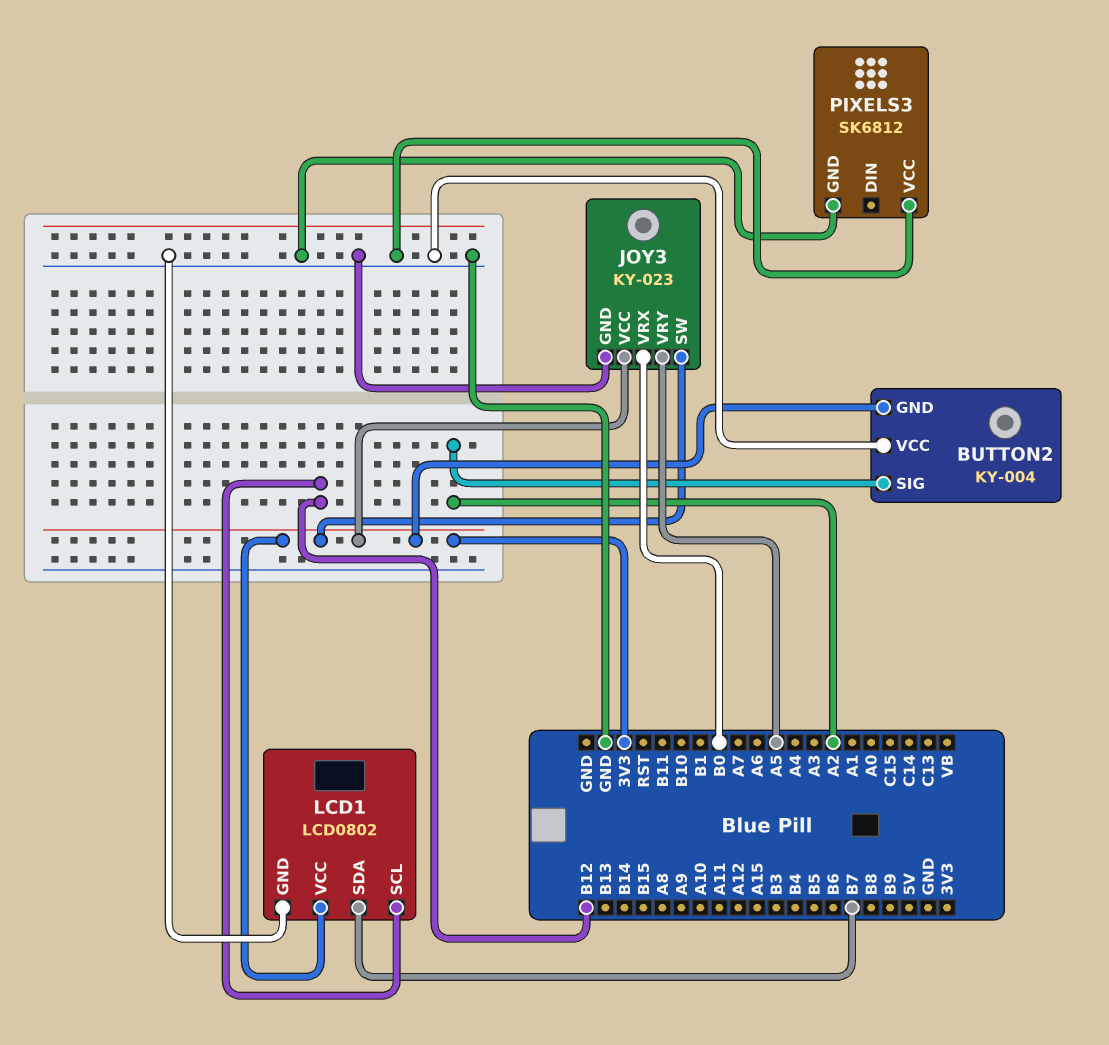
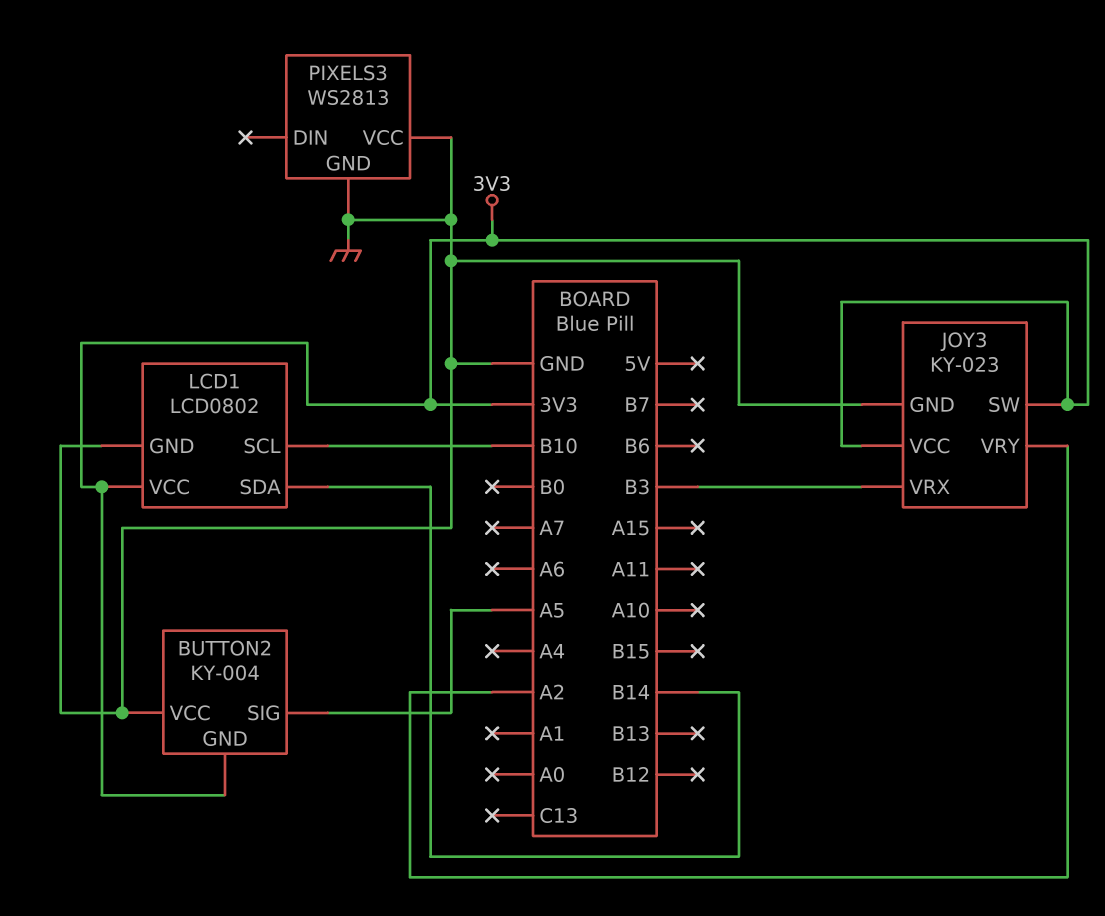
BUTTON2 pin SIG: A2 -> A5
JOY3 pin VRX: B0 -> B3
JOY3 pin VRY: A5 -> A2
LCD1 pin SCL: B12 -> B10
LCD1 pin SDA: B7 -> B14
PIXELS3: SK6812 -> WS2813

